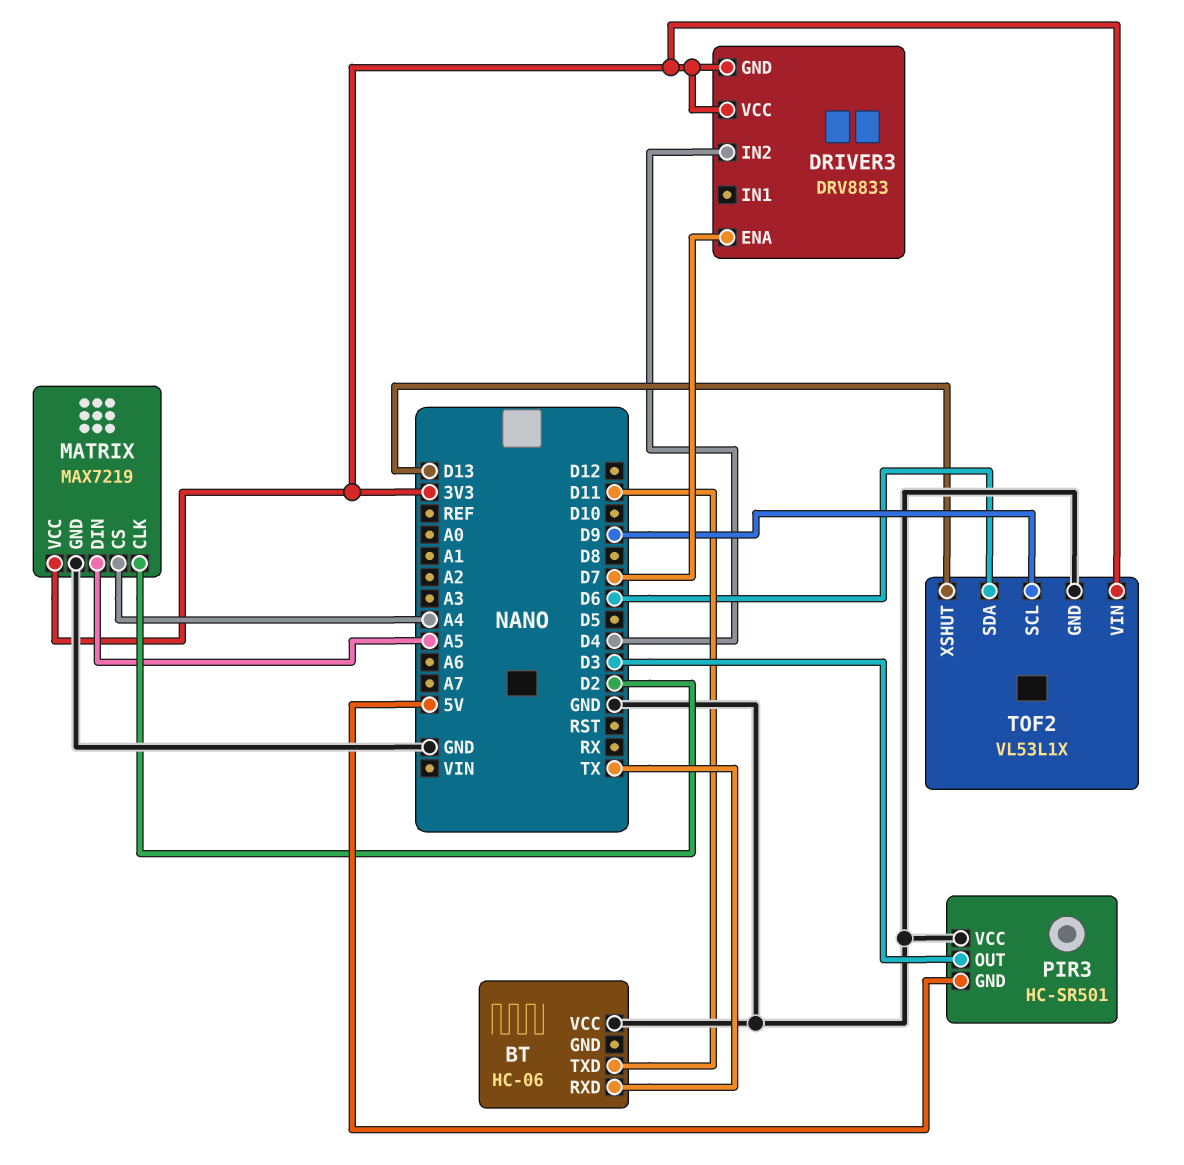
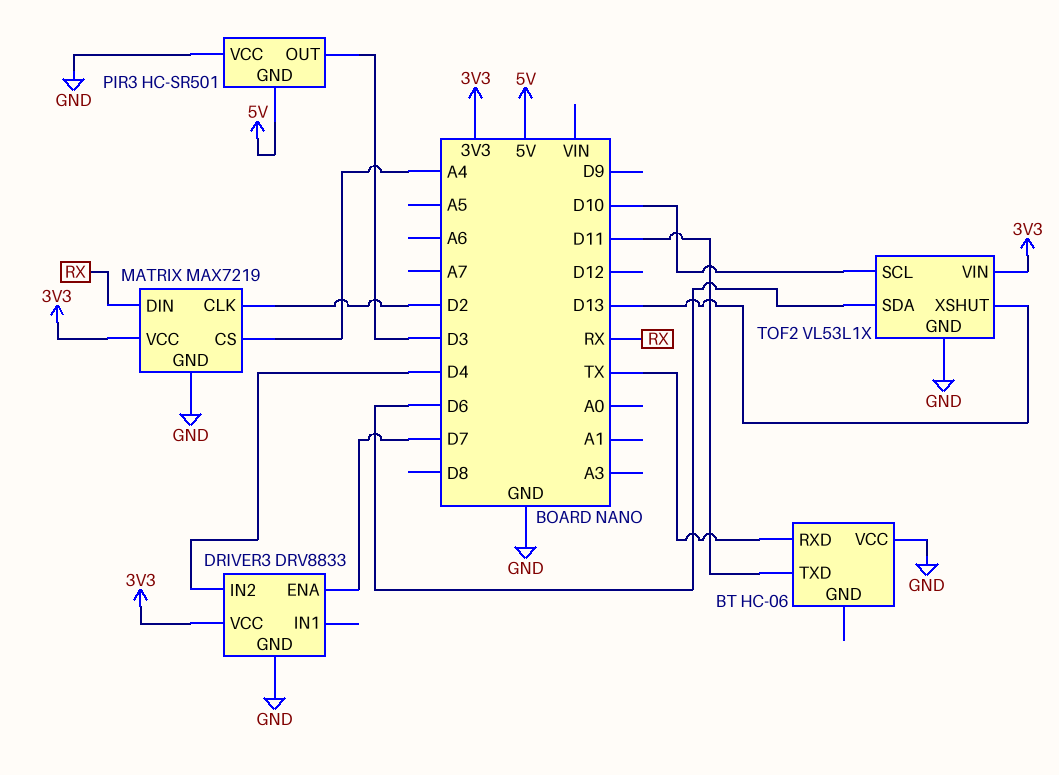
DRIVER3 pin GND: 3V3 -> GND
MATRIX pin DIN: A5 -> RX
TOF2 pin SCL: D9 -> D10

